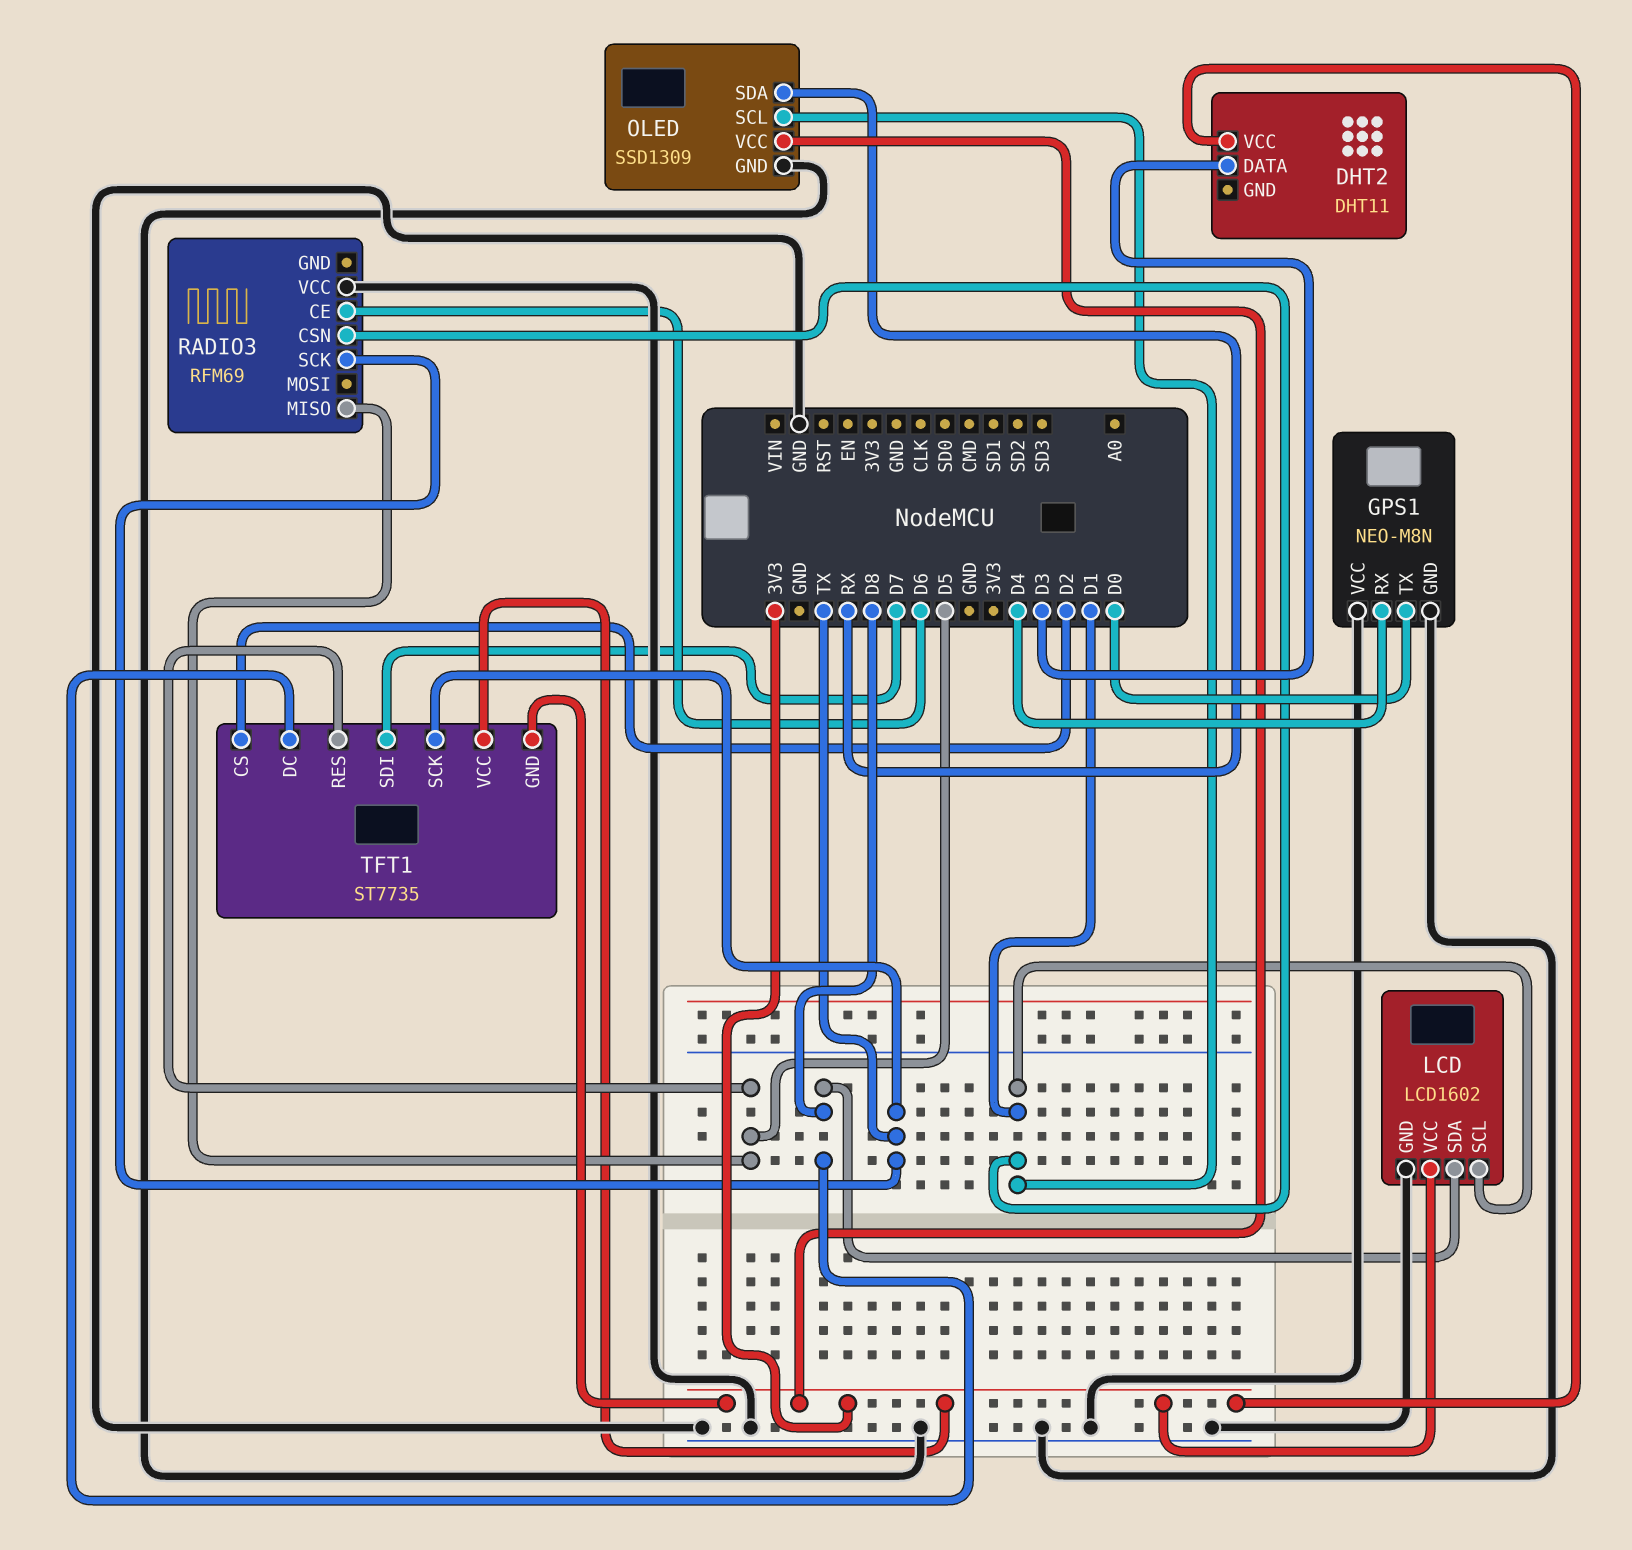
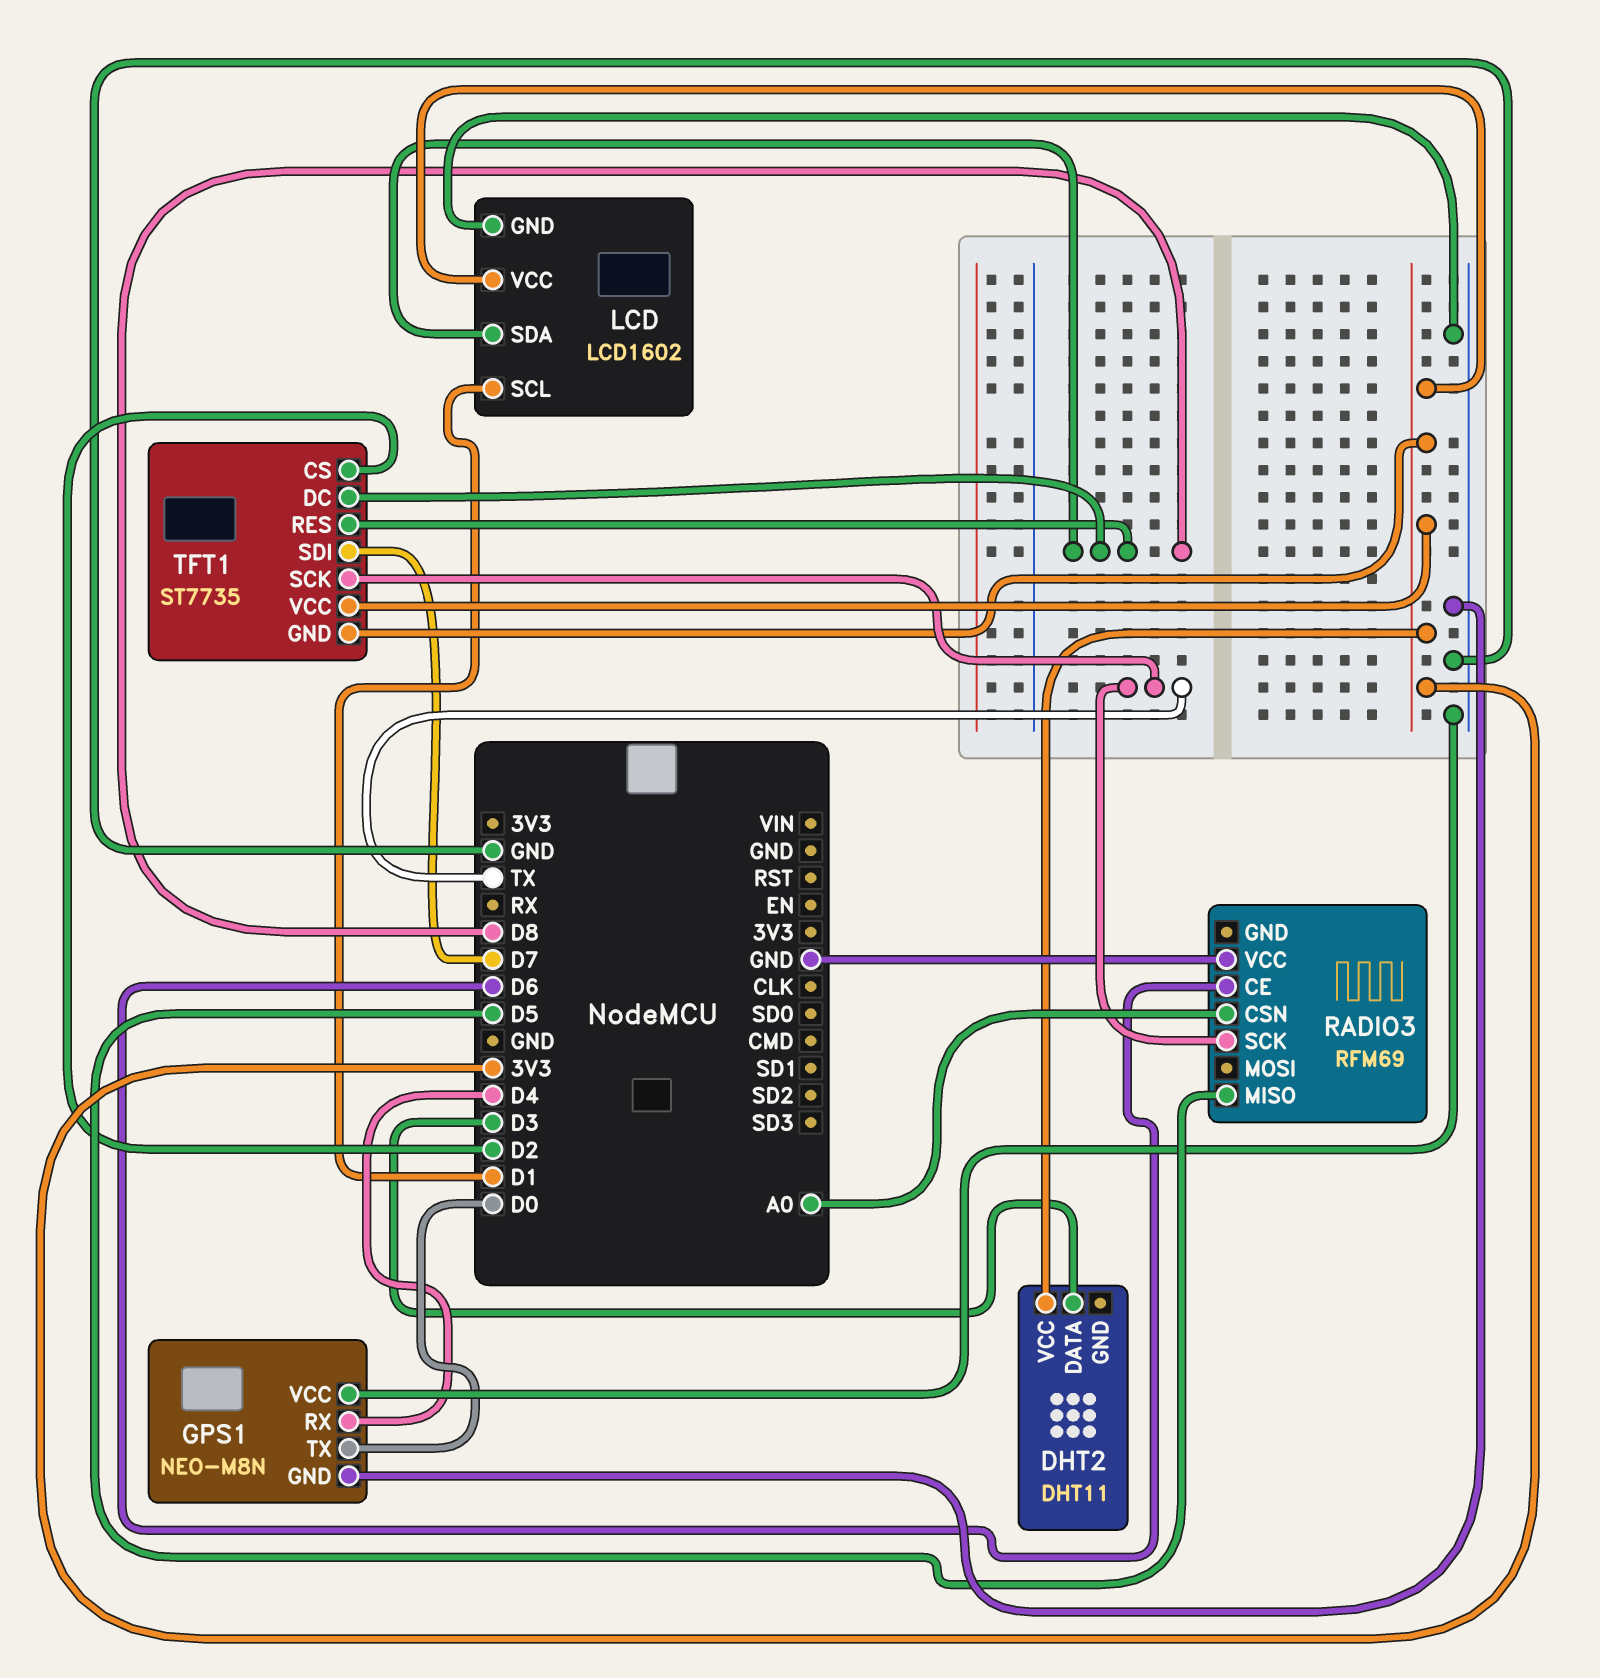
OLED: SSD1309 -> none
OLED pin GND: GND -> none
OLED pin SCL: D1 -> none
OLED pin SDA: RX -> none
OLED pin VCC: 3V3 -> none
RADIO3 pin CSN: D1 -> A0
TFT1 pin RES: D5 -> D8

